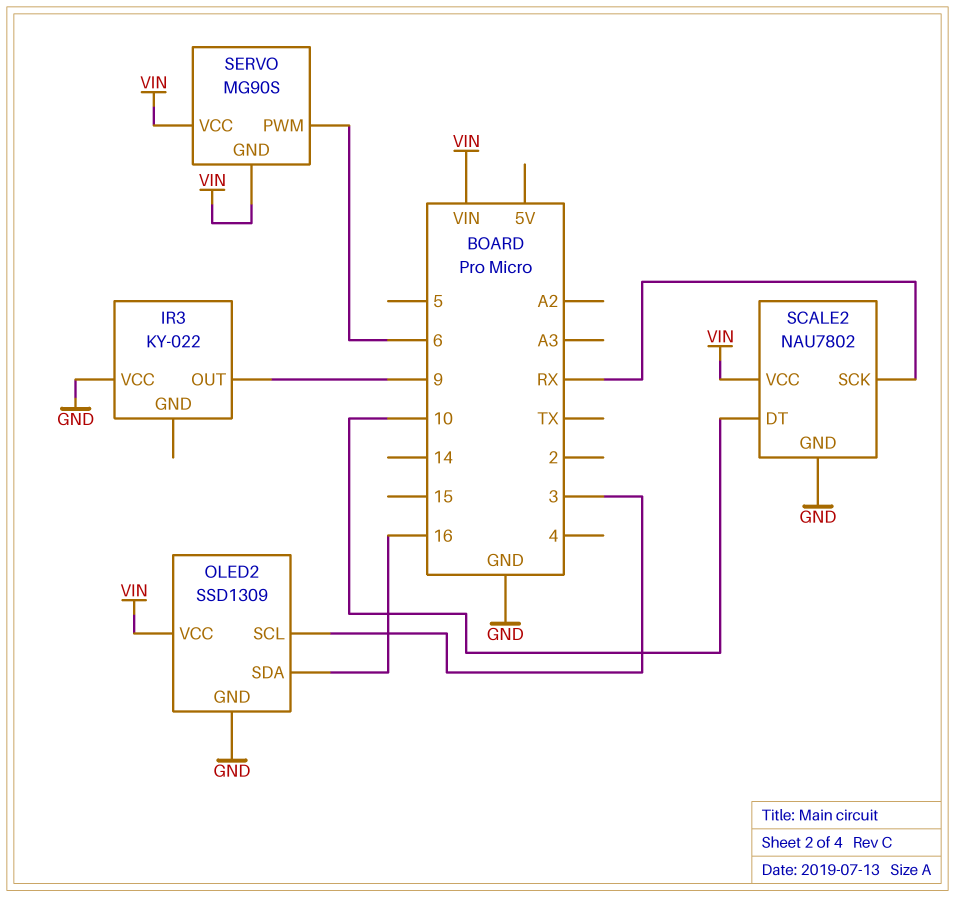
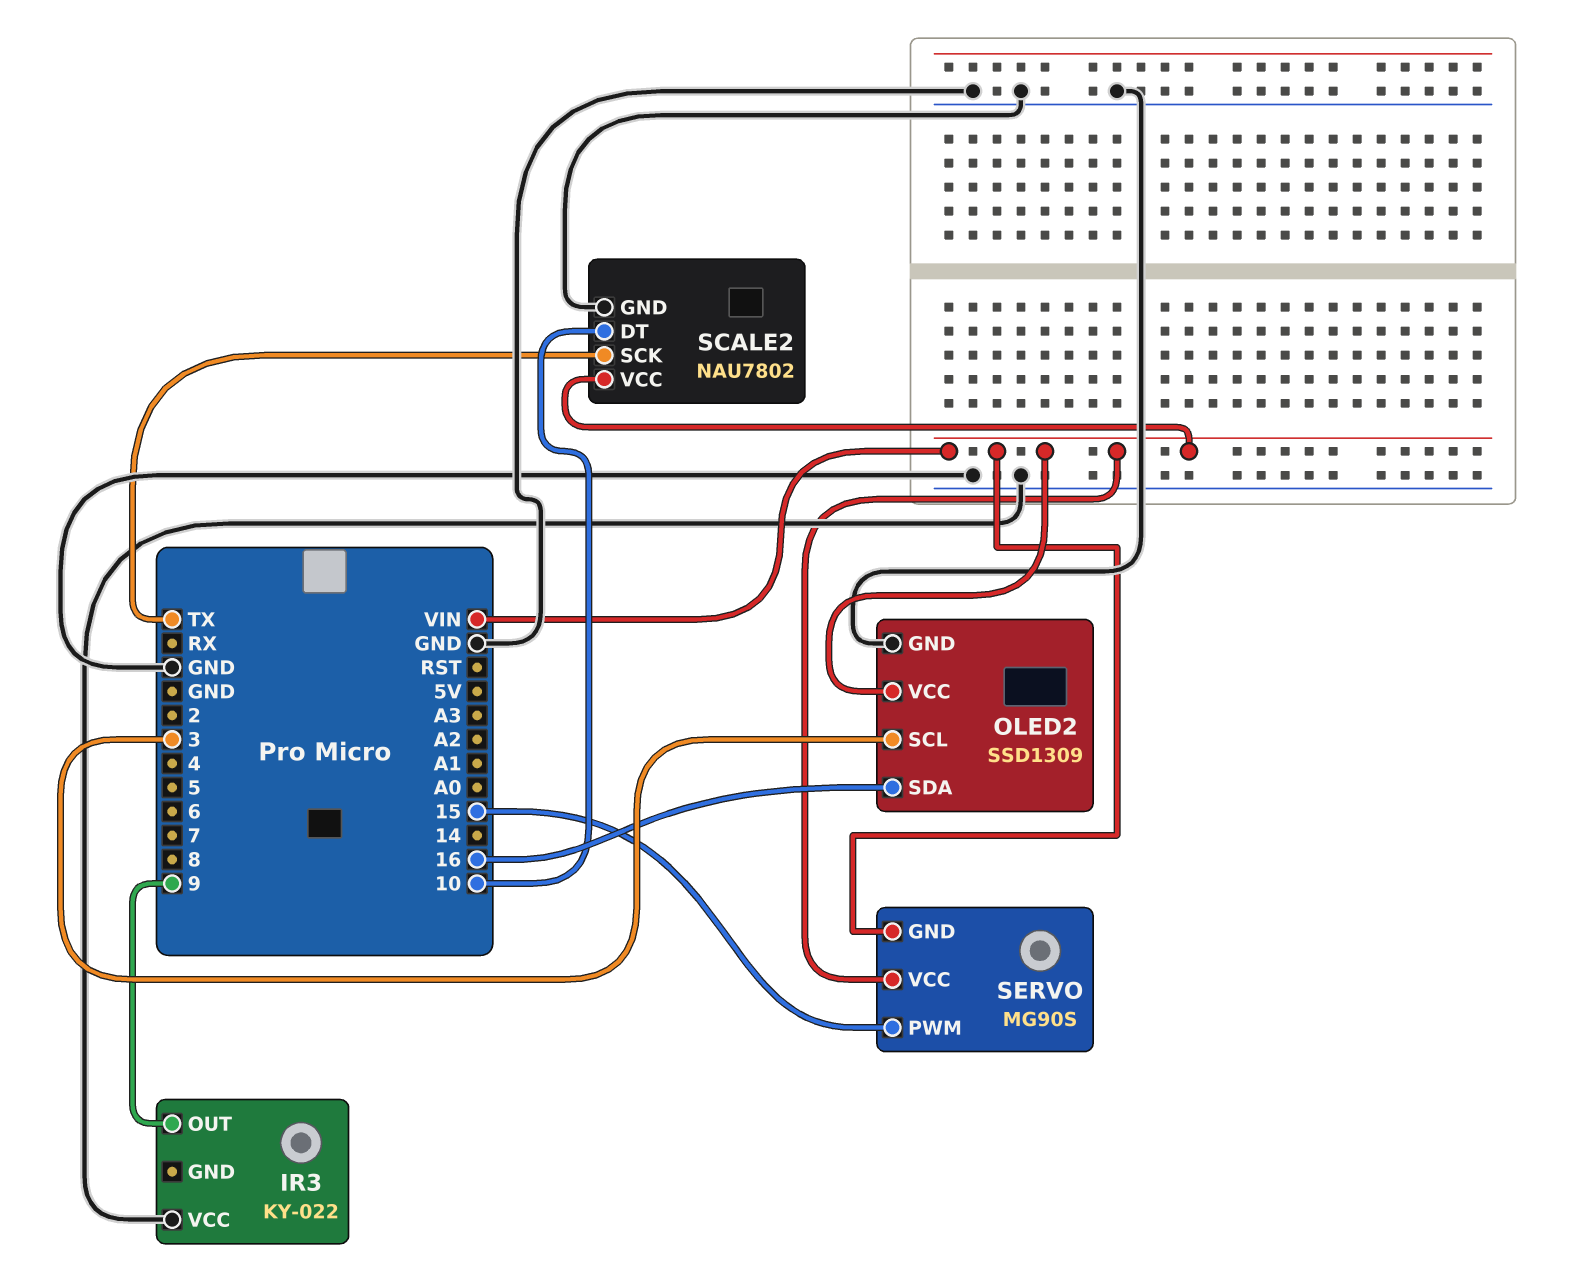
SCALE2 pin SCK: RX -> TX
SERVO pin PWM: 6 -> 15

